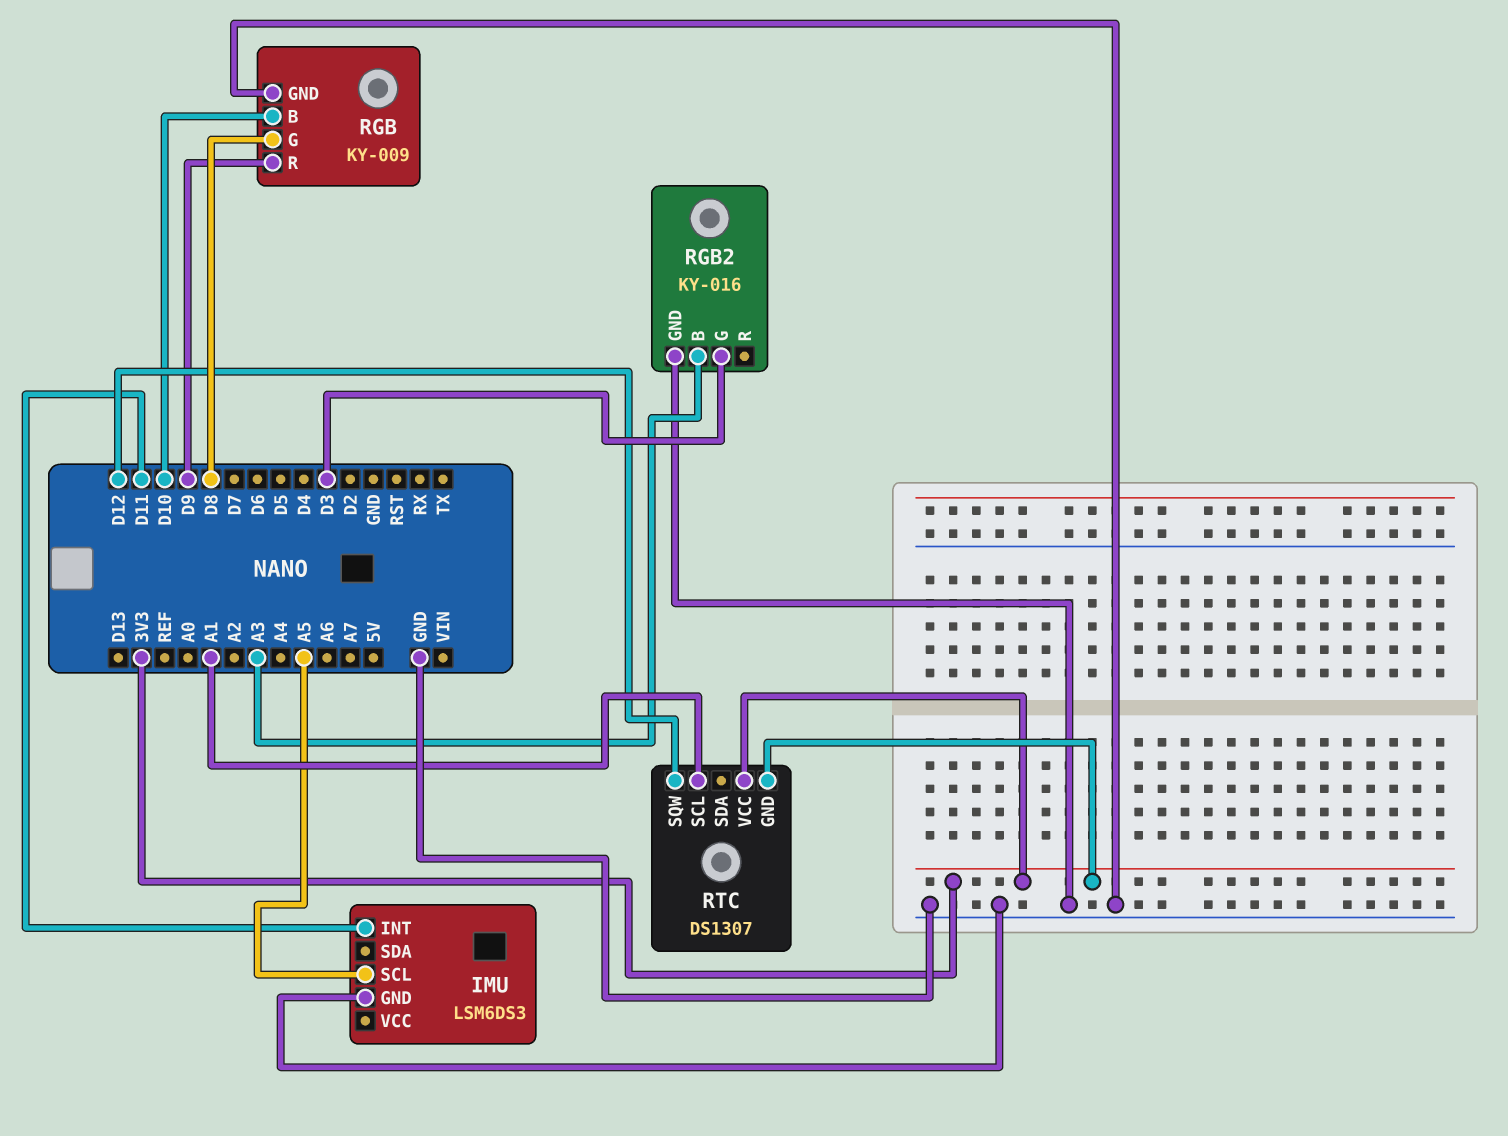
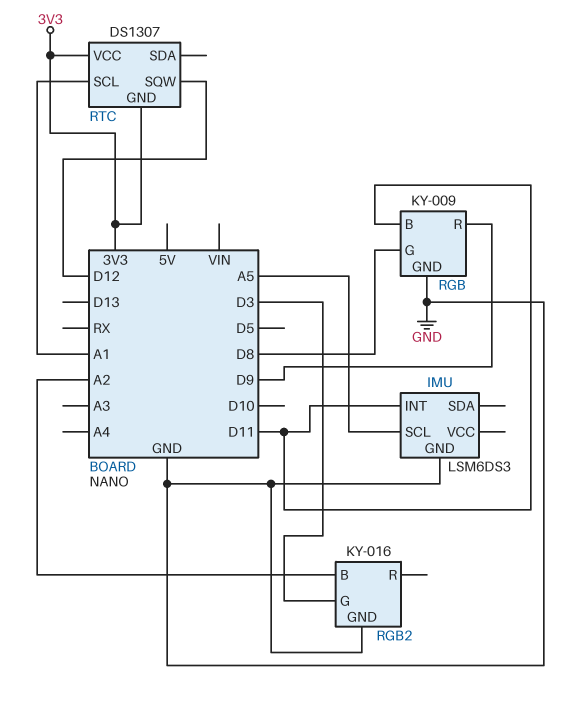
RGB pin B: D10 -> D11
RGB2 pin B: A3 -> A2

